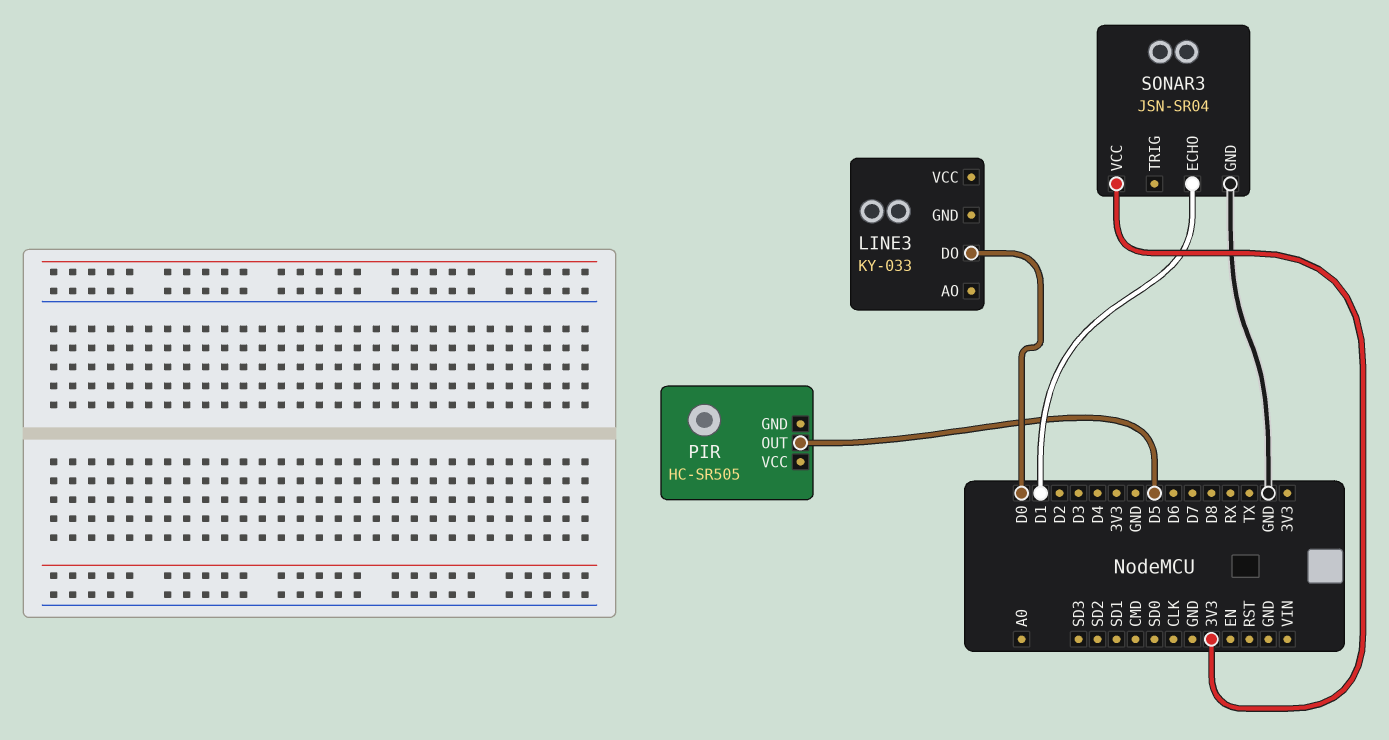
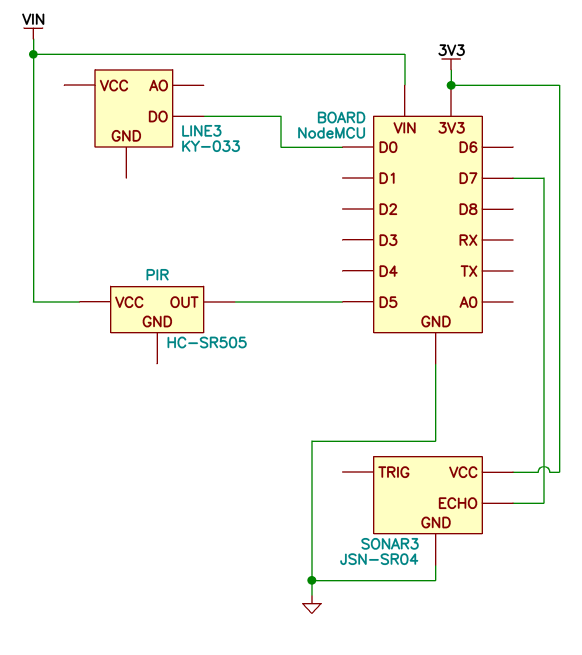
PIR pin VCC: none -> VIN
SONAR3 pin ECHO: D1 -> D7

